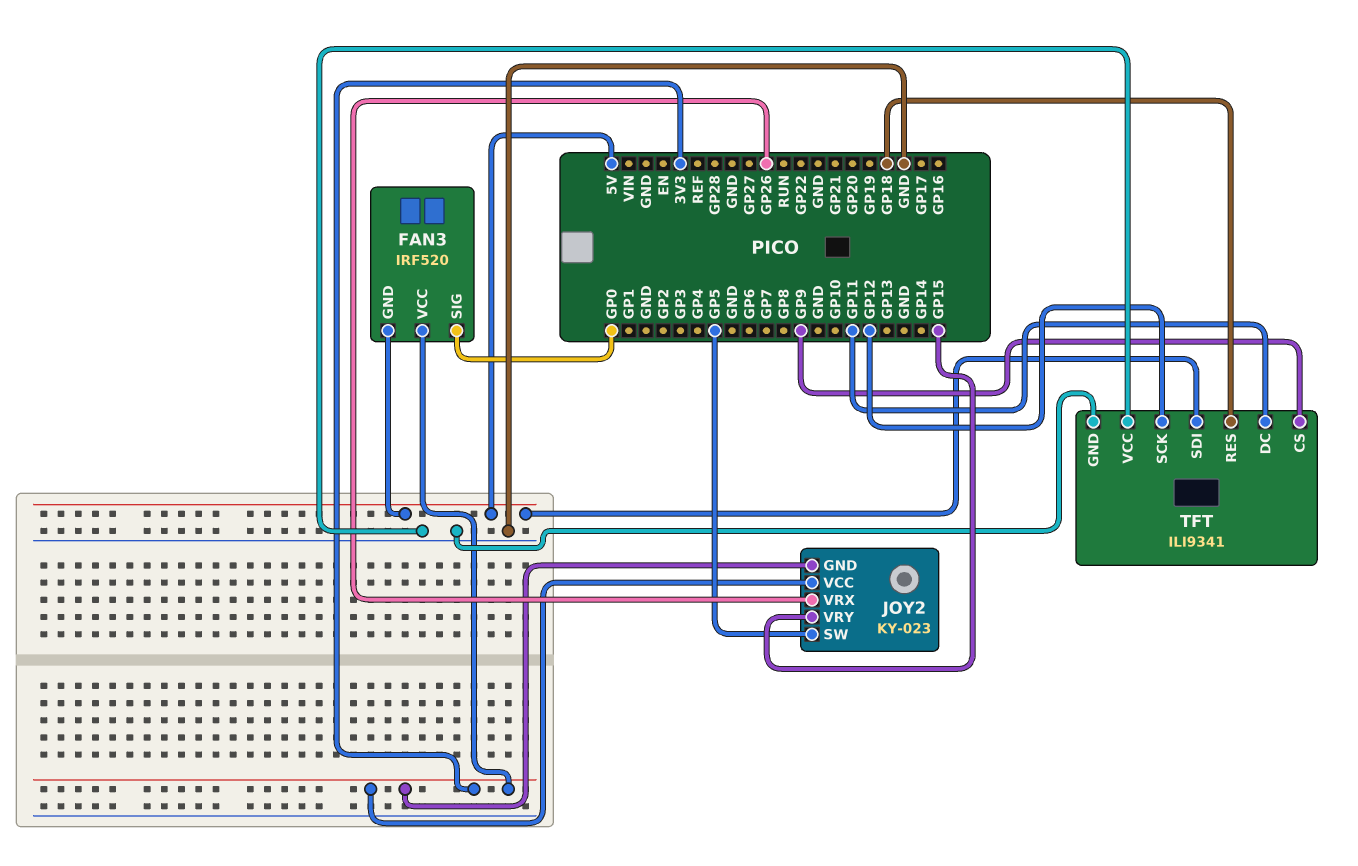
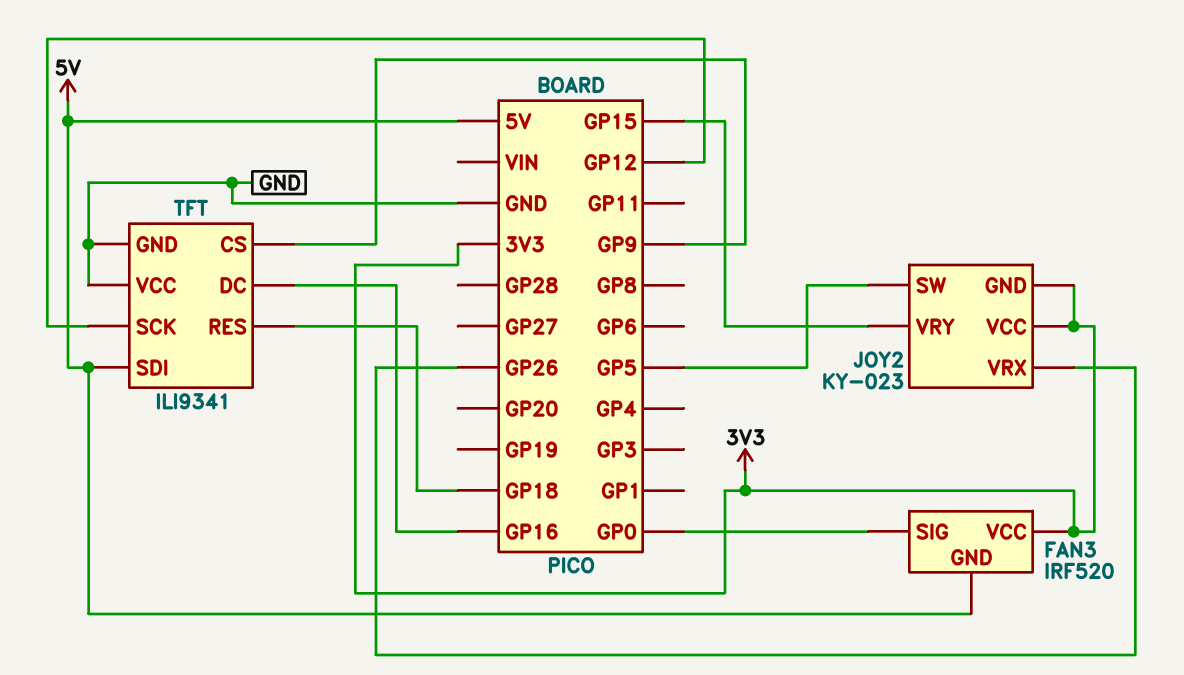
TFT pin DC: GP11 -> GP16

